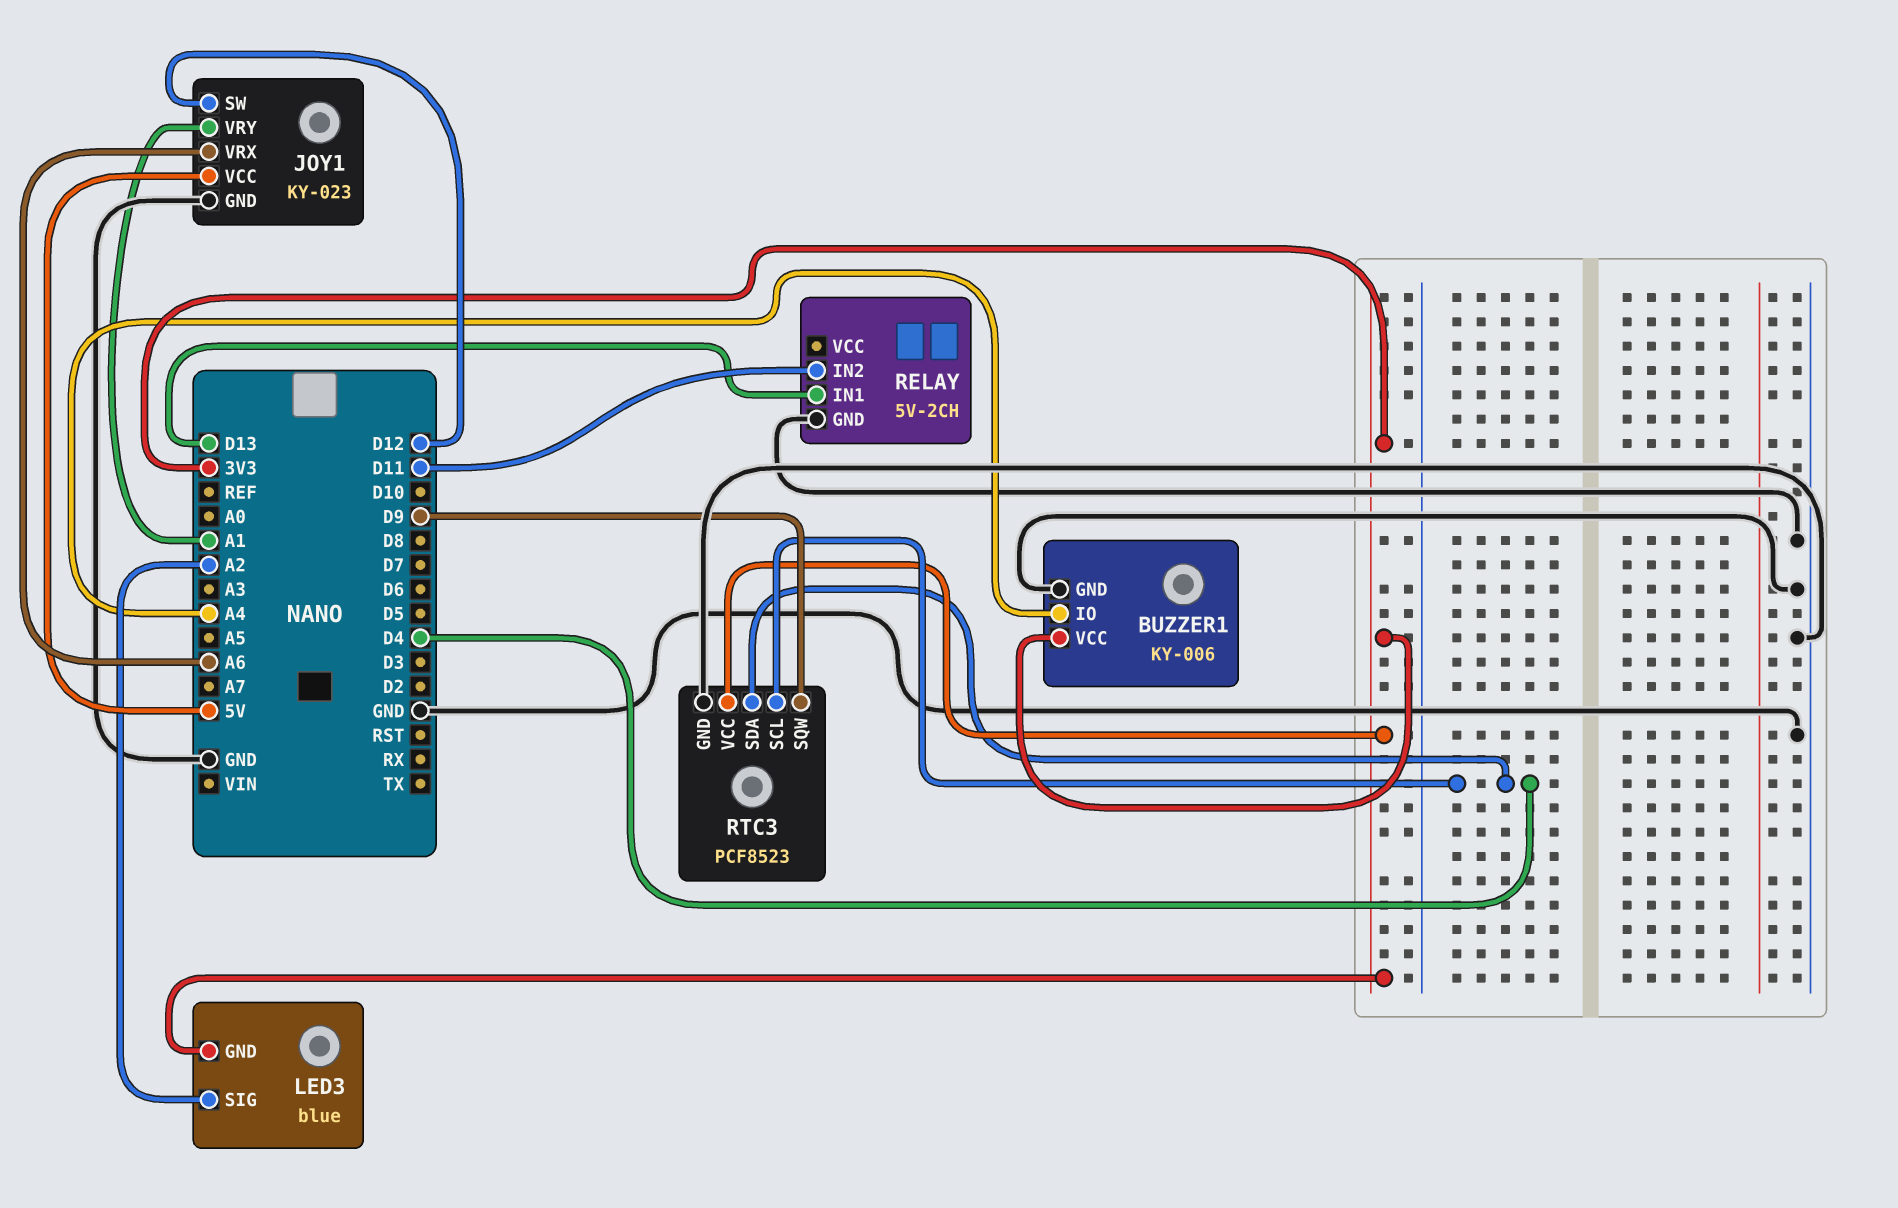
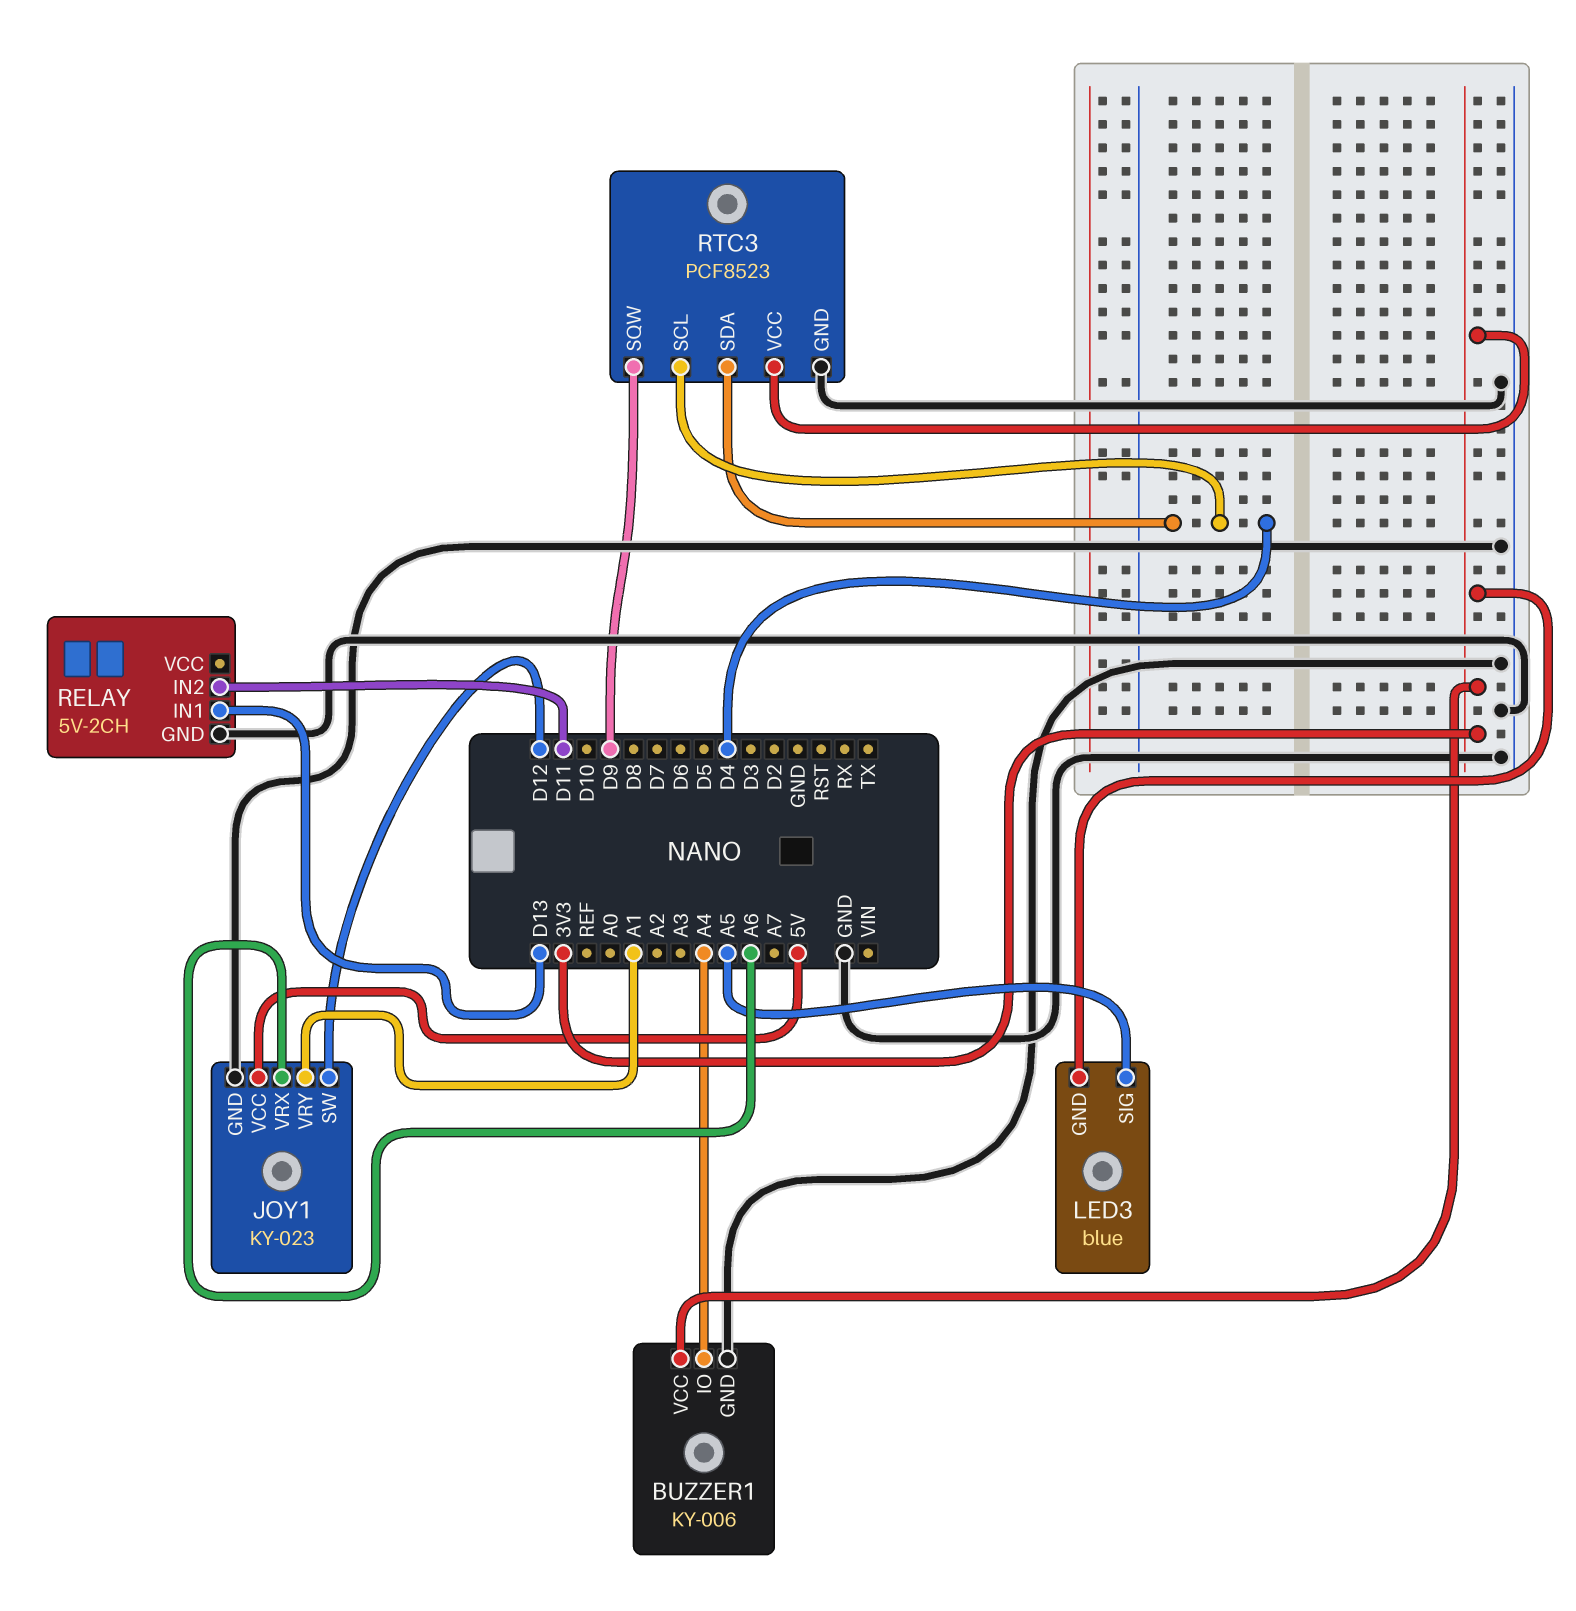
LED3 pin SIG: A2 -> A5

